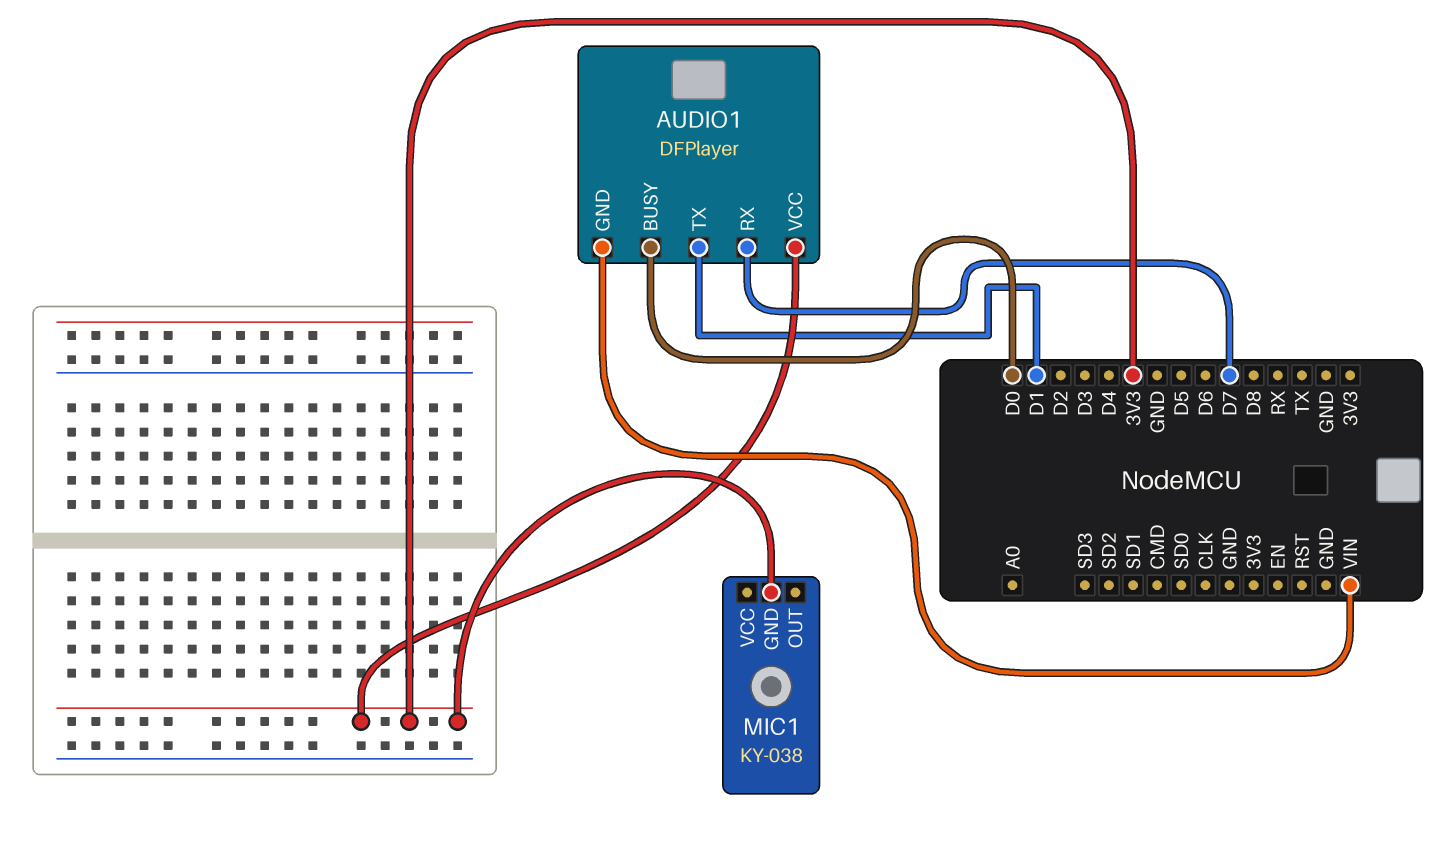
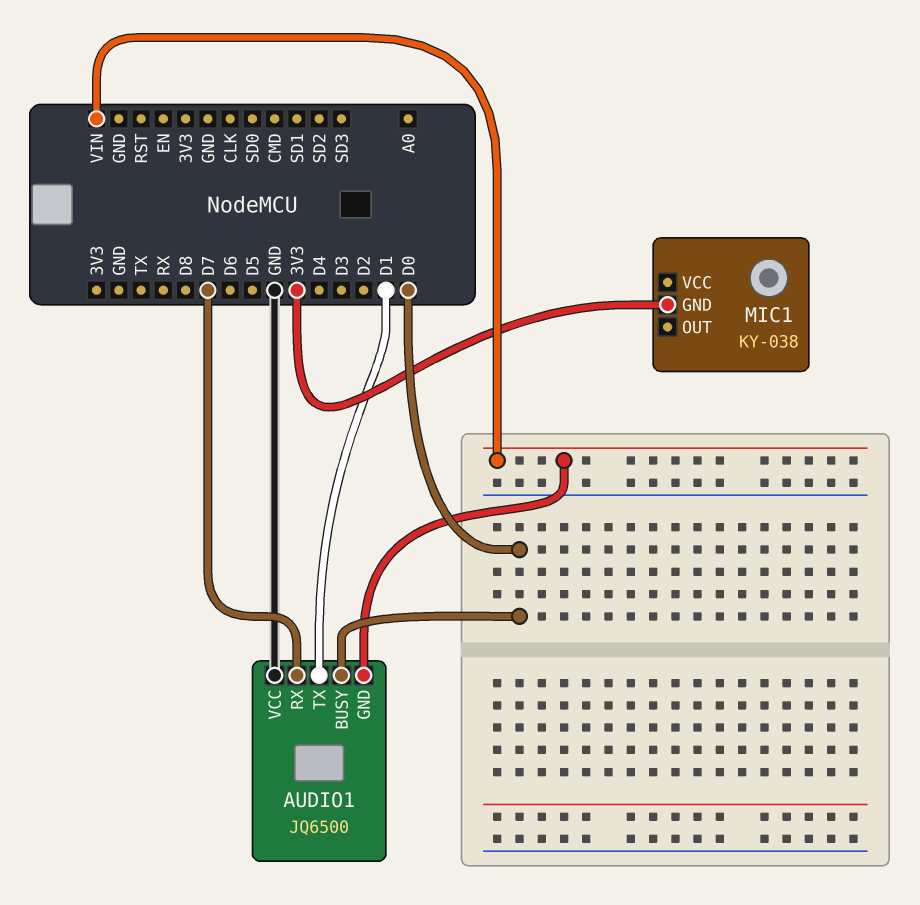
AUDIO1: DFPlayer -> JQ6500
AUDIO1 pin VCC: 3V3 -> GND

